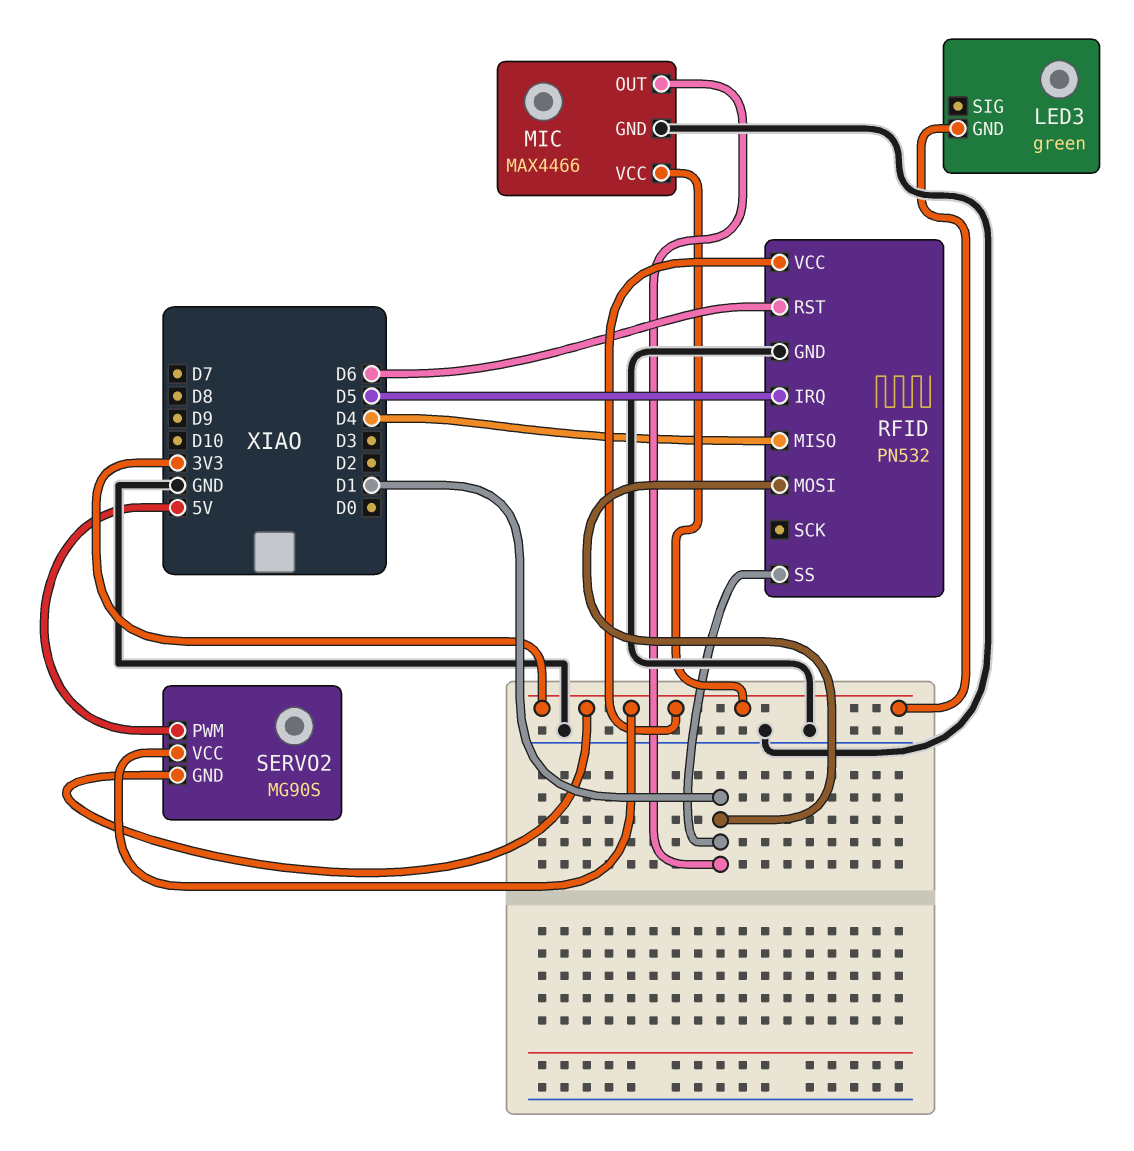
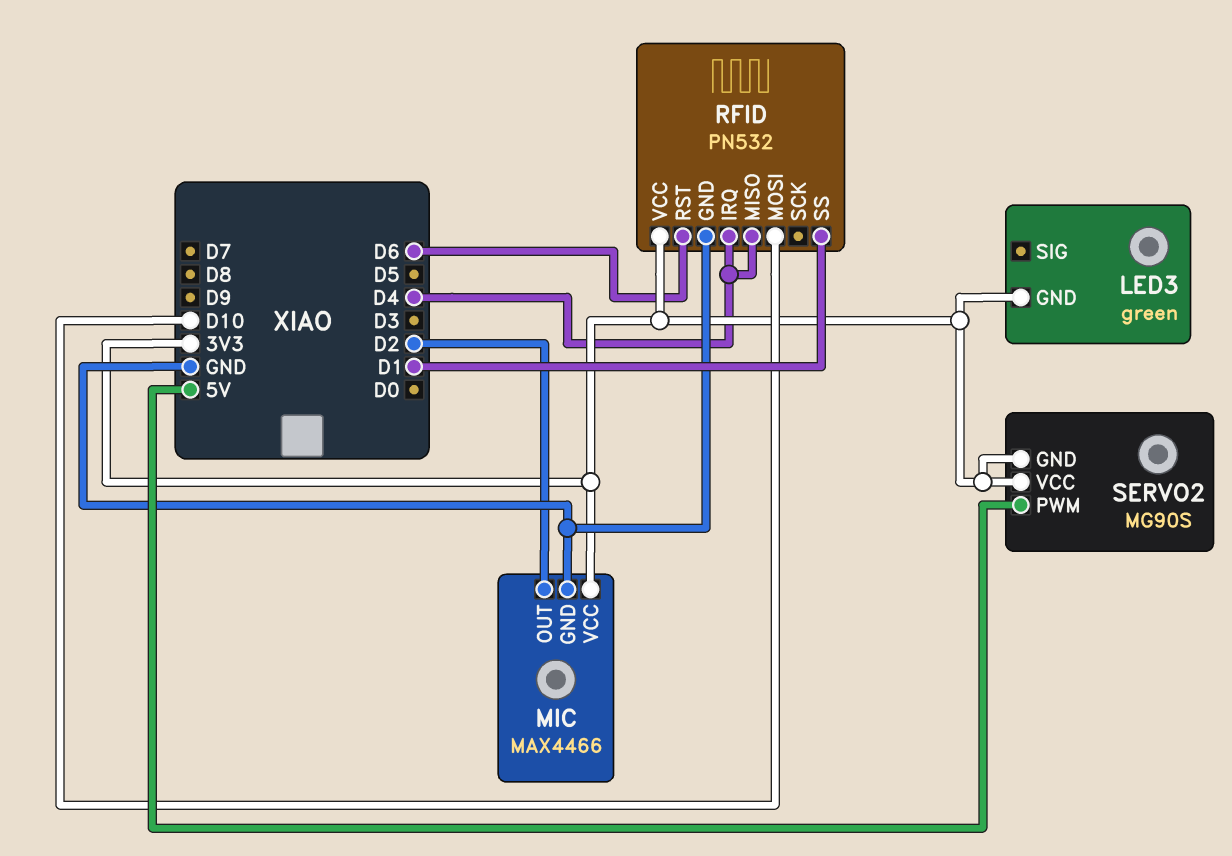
MIC pin OUT: D1 -> D2
RFID pin IRQ: D5 -> D4
RFID pin MOSI: D1 -> D10

